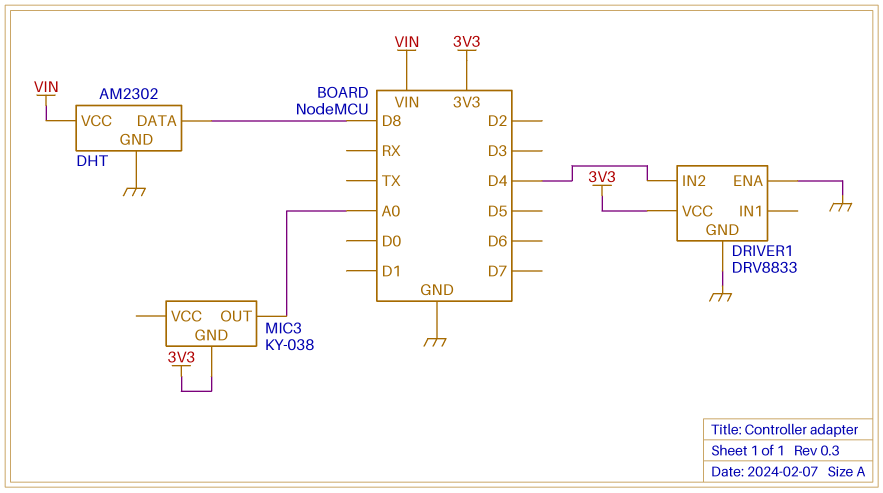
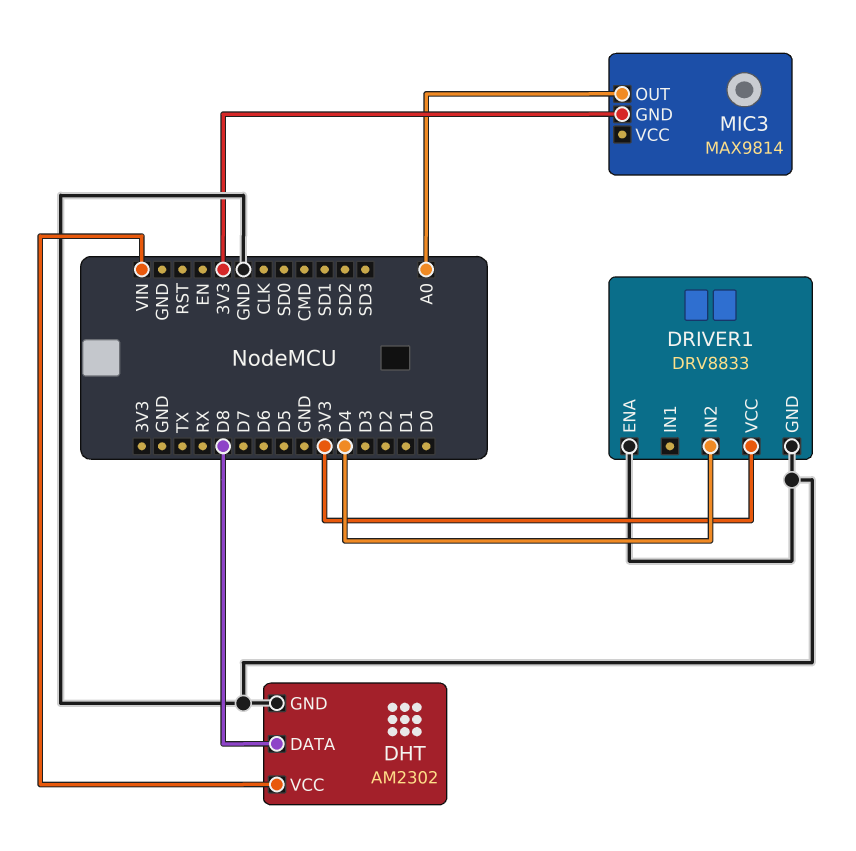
MIC3: KY-038 -> MAX9814

